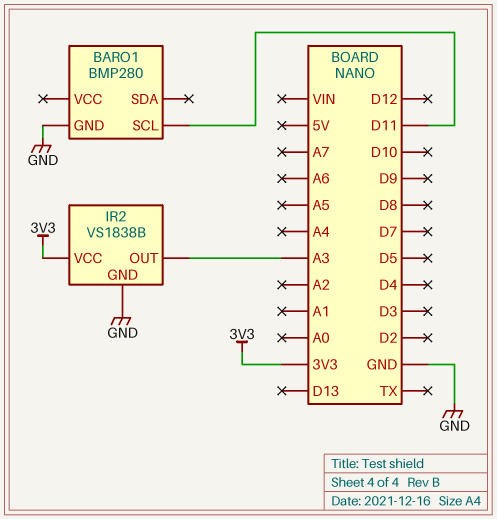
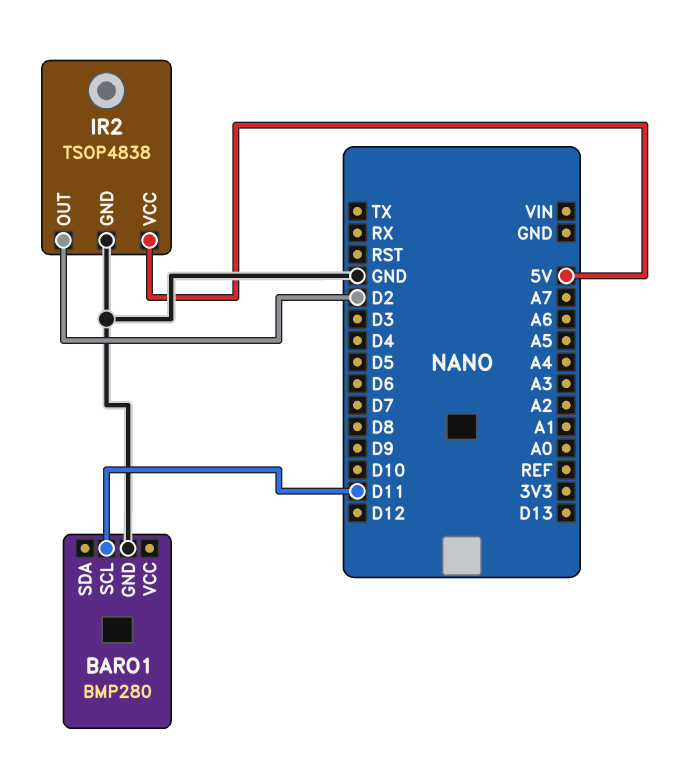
IR2: VS1838B -> TSOP4838
IR2 pin OUT: A3 -> D2
IR2 pin VCC: 3V3 -> 5V

